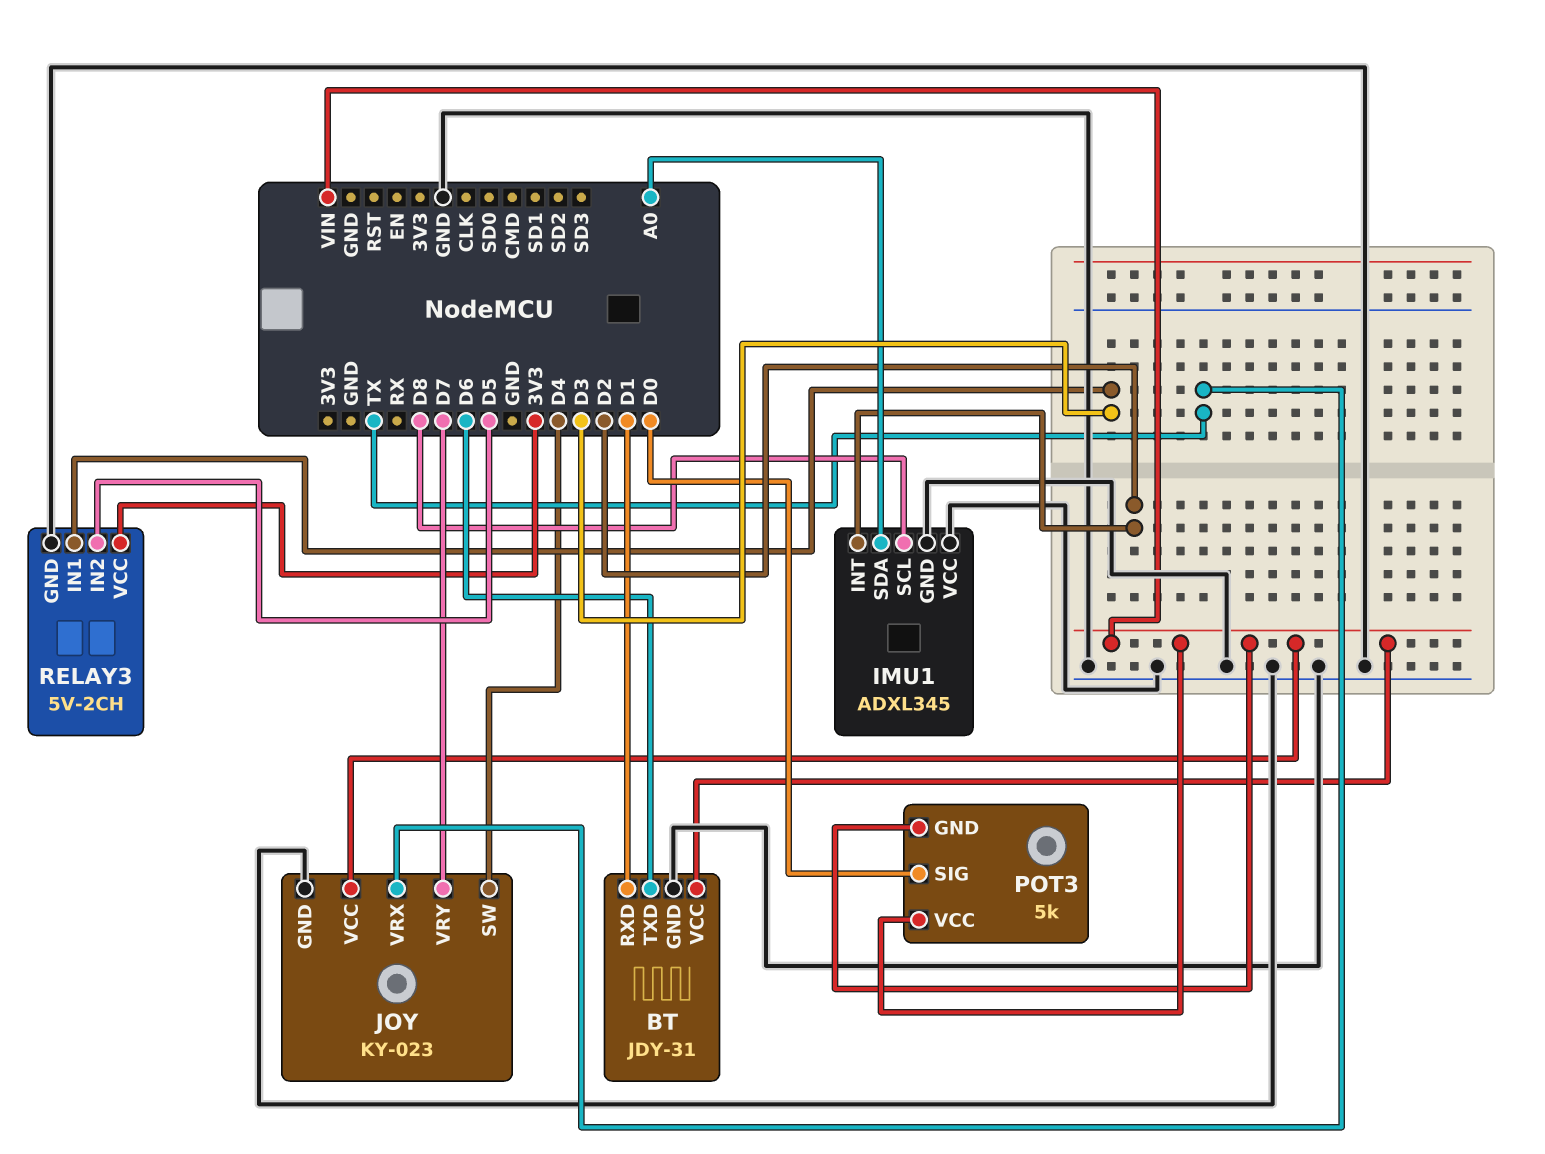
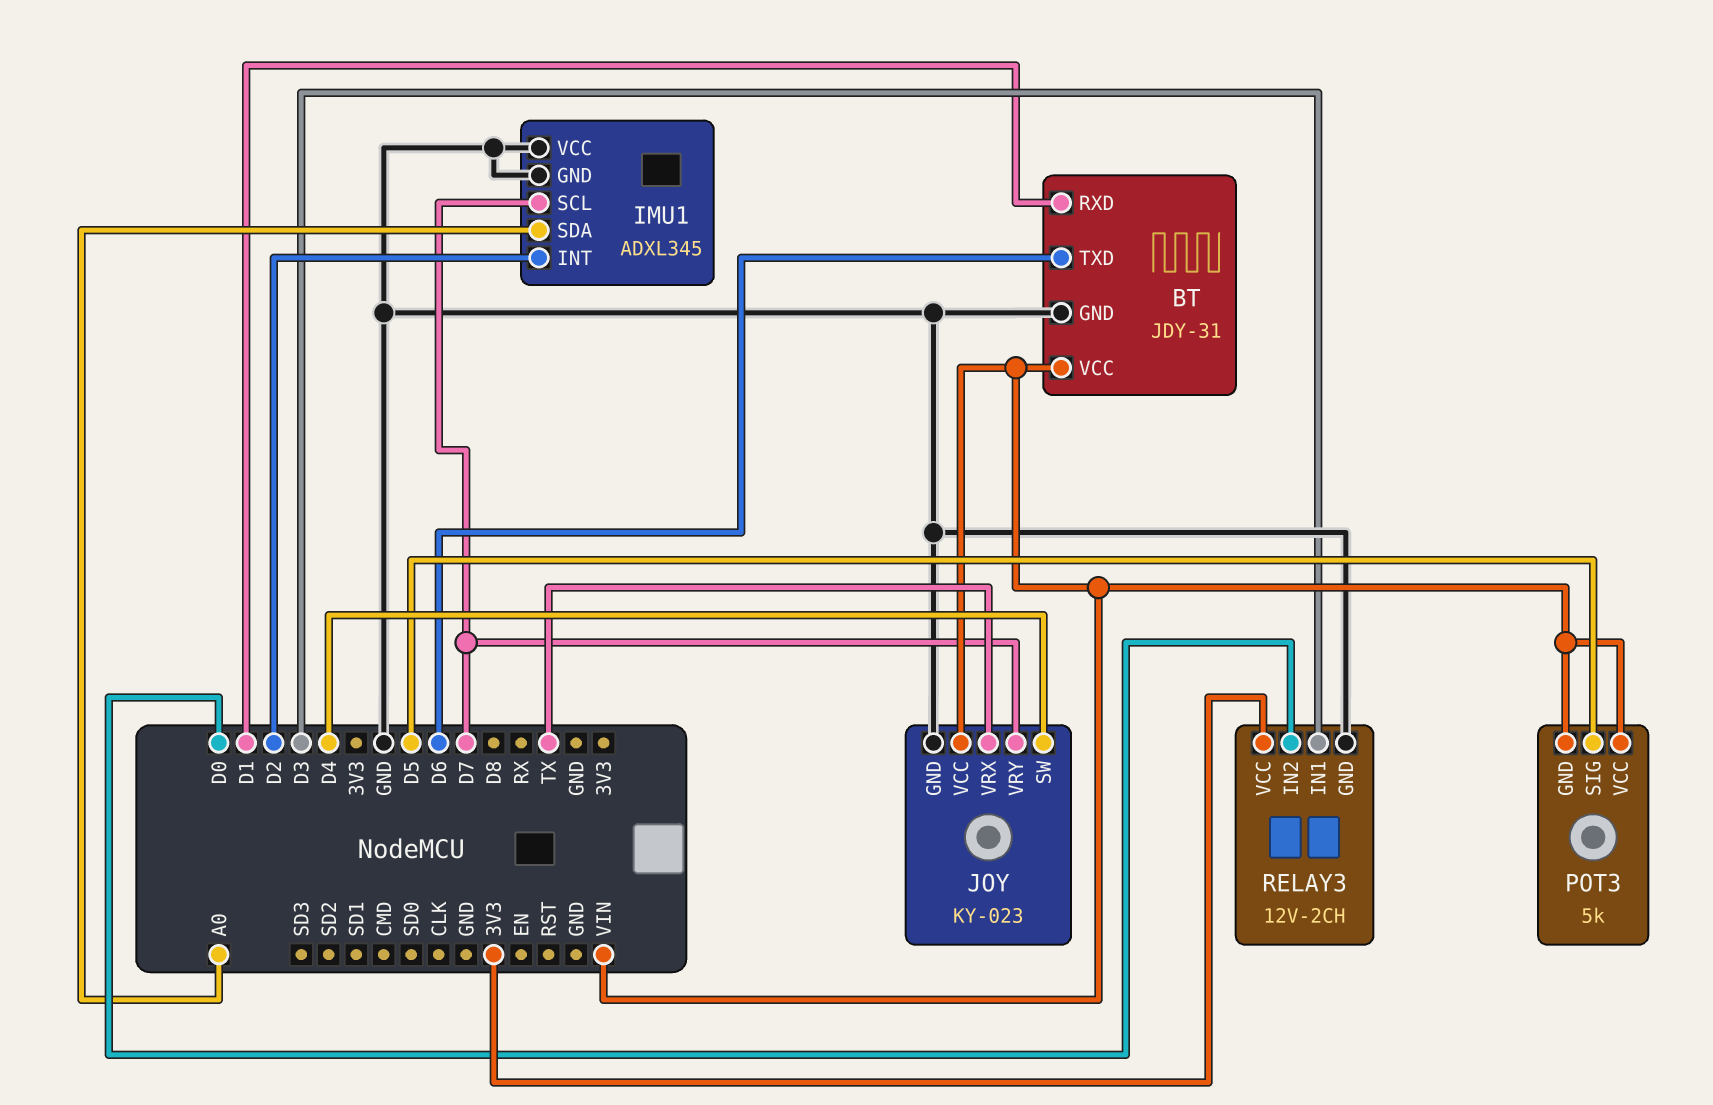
IMU1 pin SCL: D8 -> D7
POT3 pin SIG: D0 -> D5
RELAY3: 5V-2CH -> 12V-2CH
RELAY3 pin IN2: D5 -> D0

